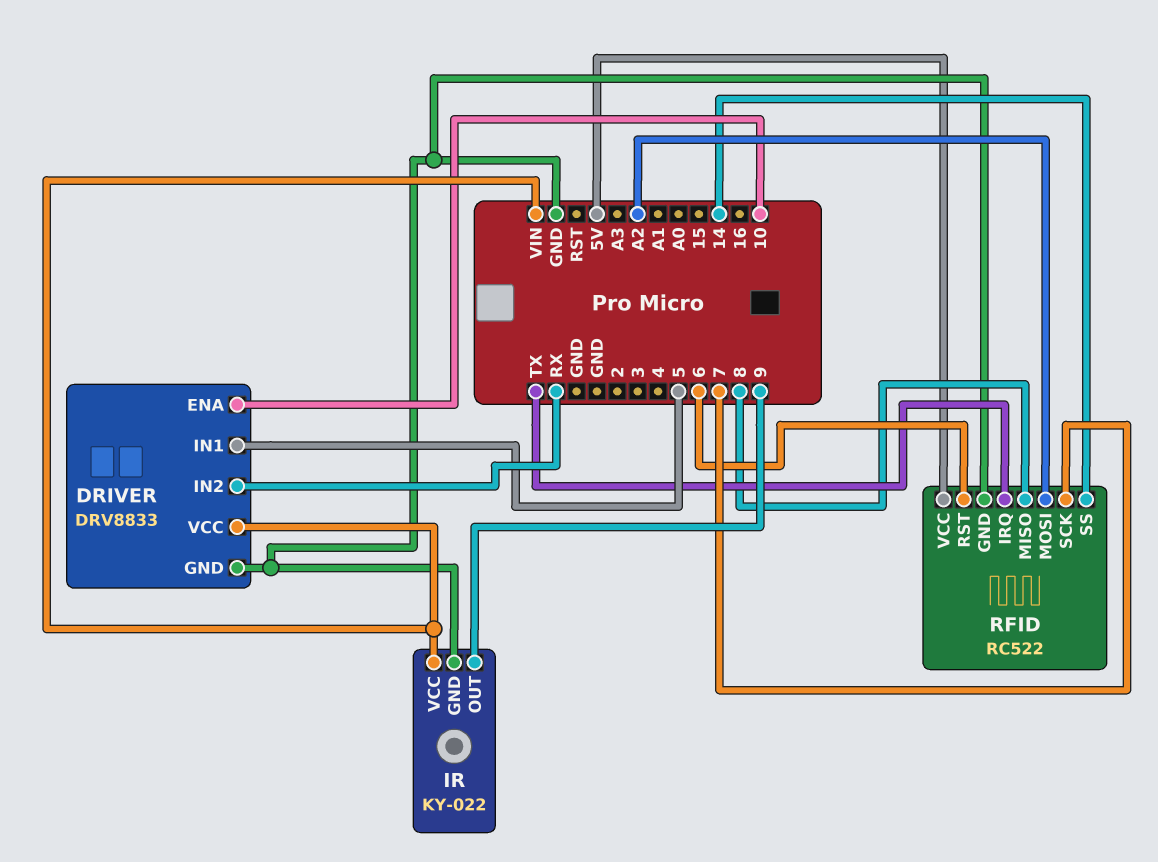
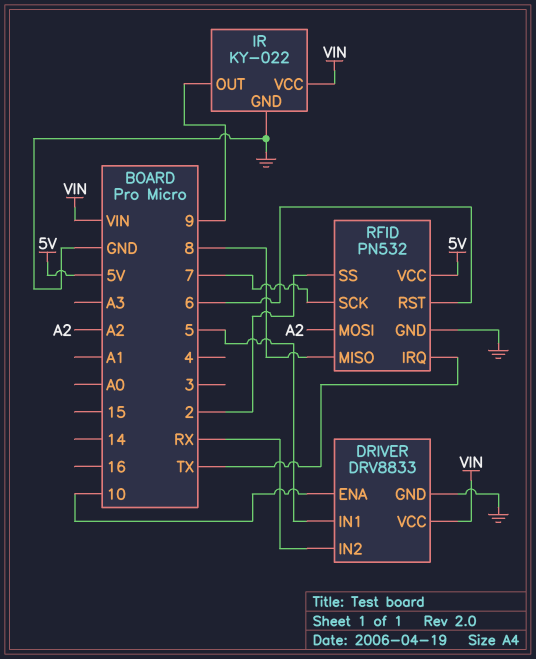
RFID: RC522 -> PN532
RFID pin SS: 14 -> 2

